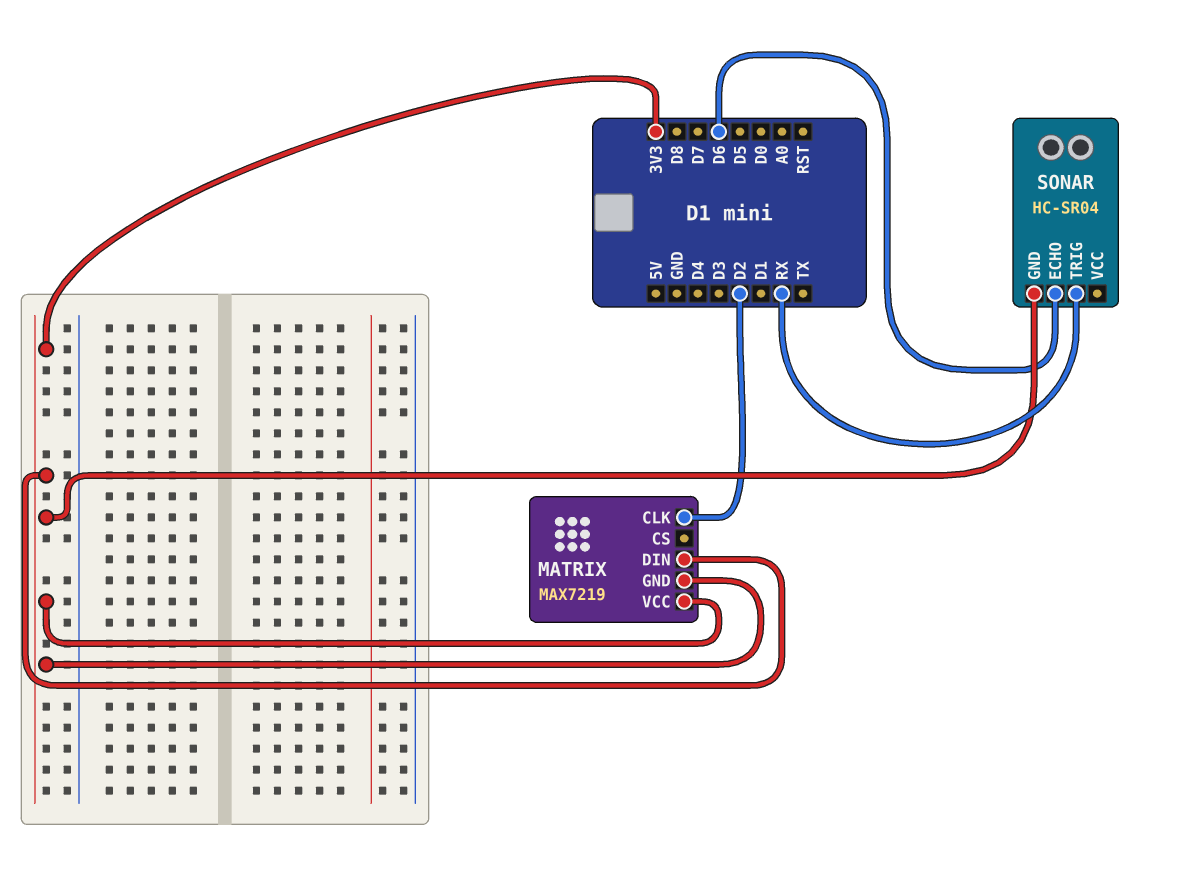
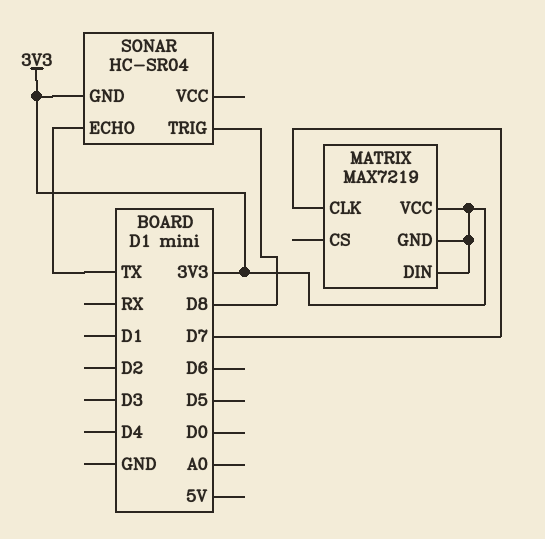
MATRIX pin CLK: D2 -> D7
SONAR pin ECHO: D6 -> TX
SONAR pin TRIG: RX -> D8

